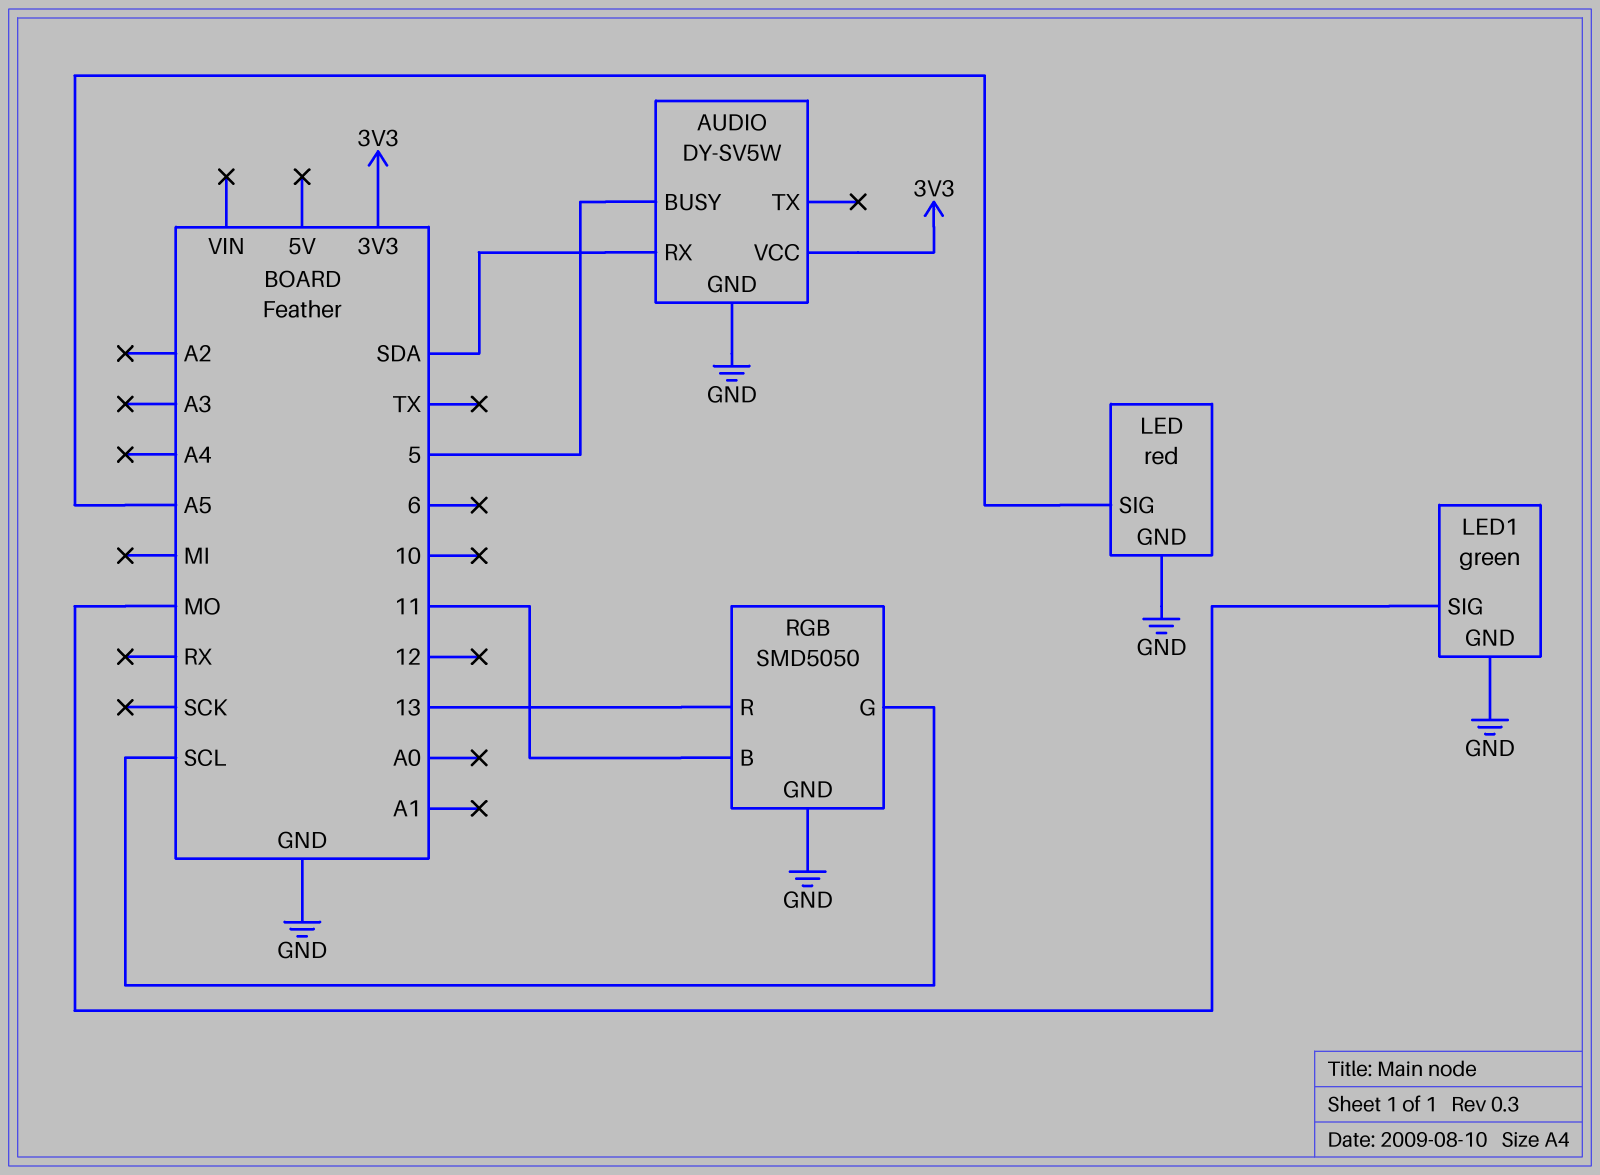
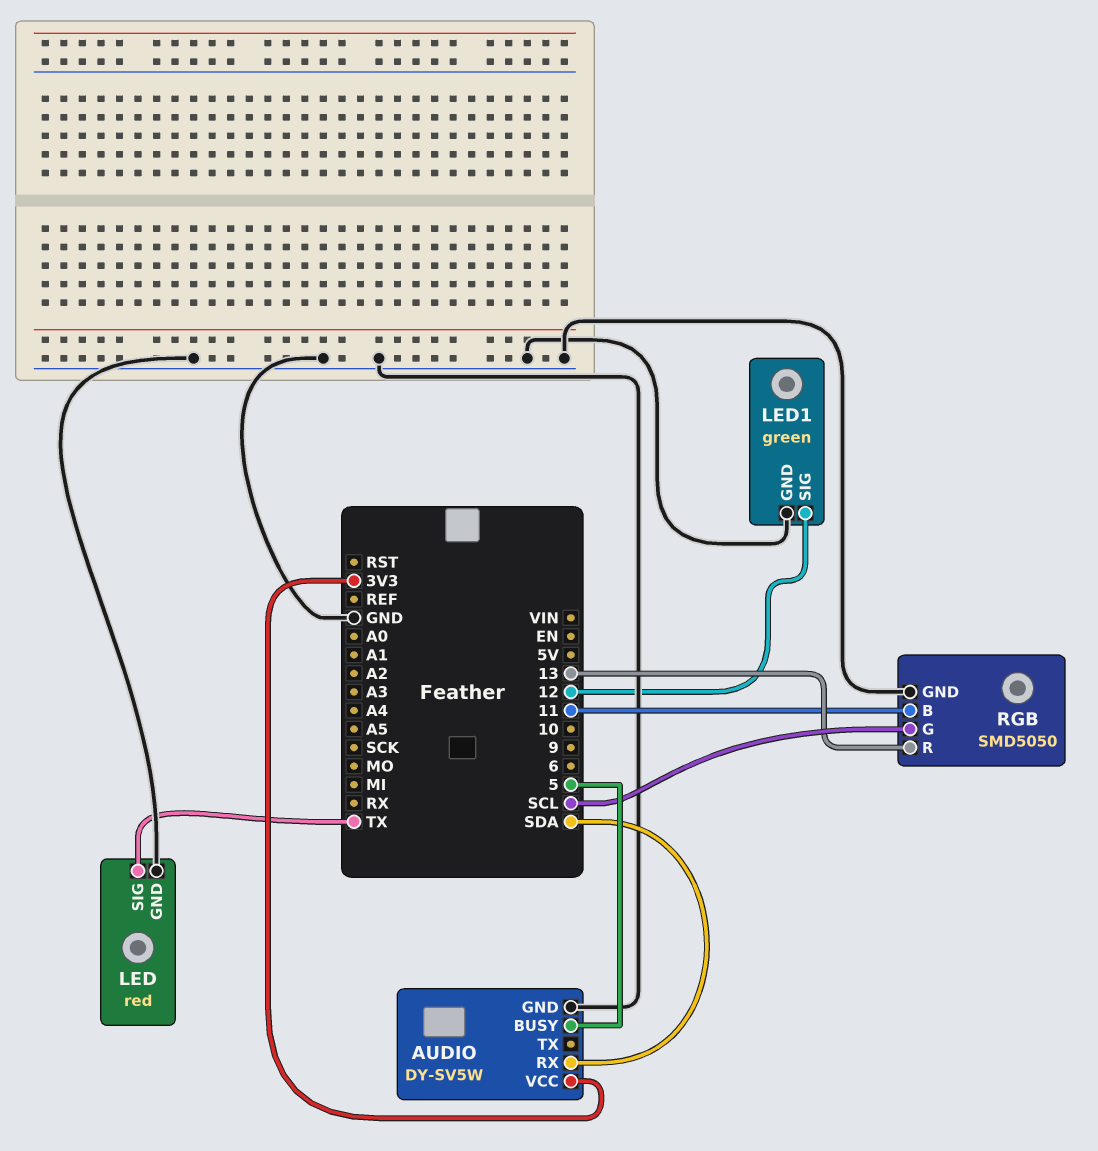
LED pin SIG: A5 -> TX
LED1 pin SIG: MO -> 12

